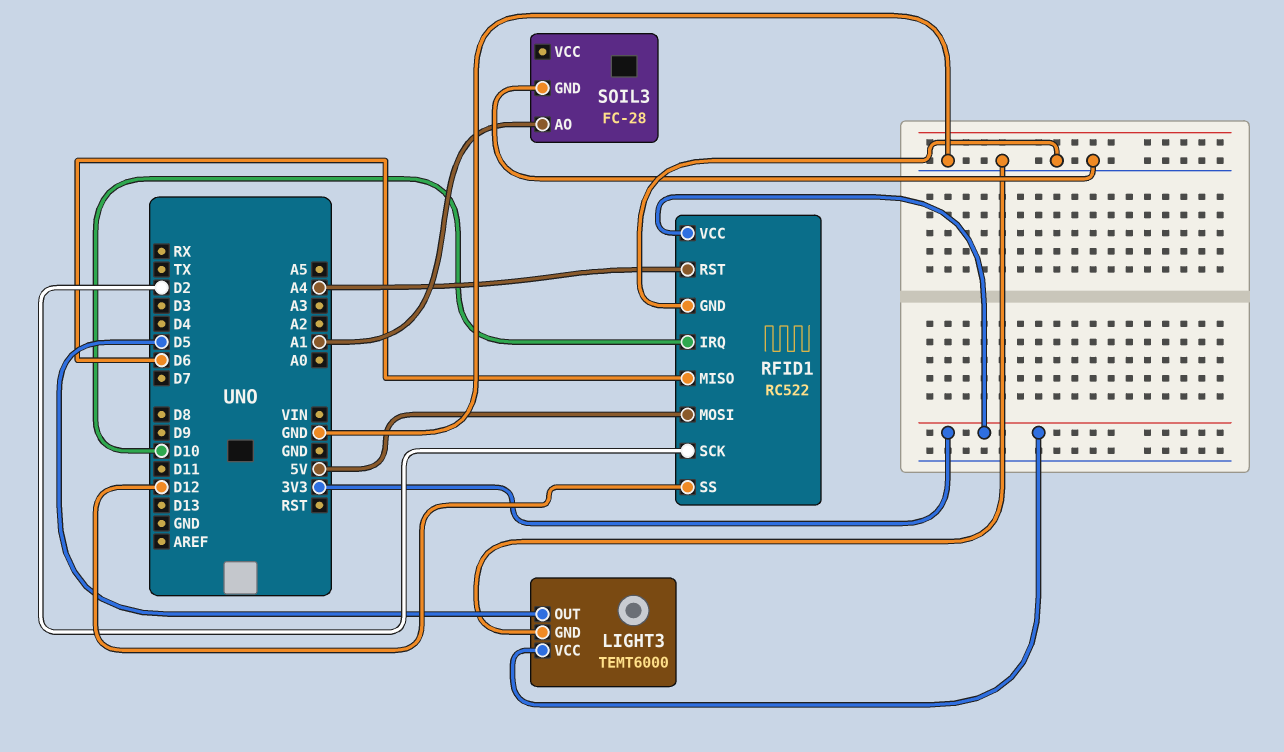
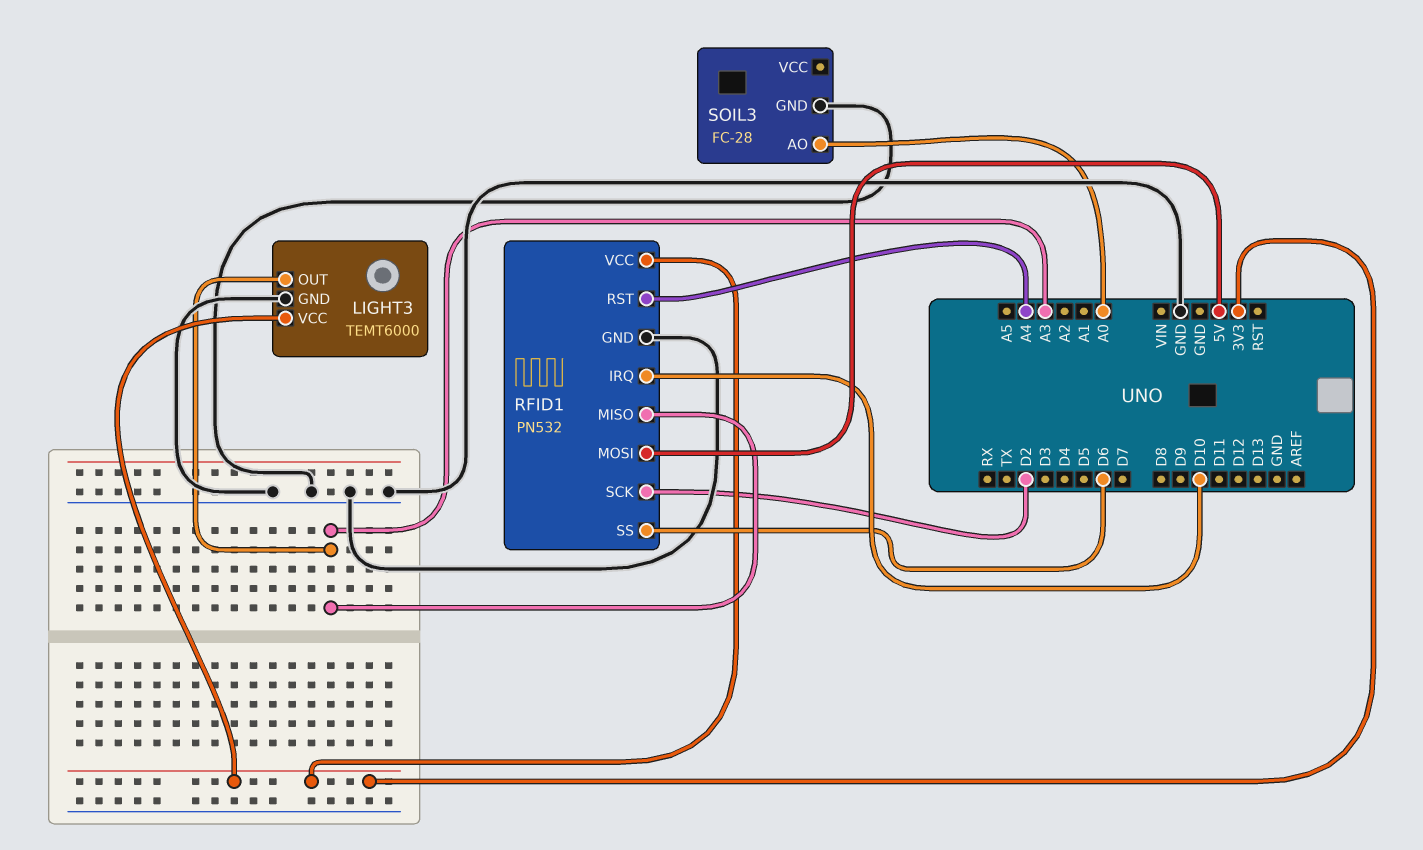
LIGHT3 pin OUT: D5 -> A3
RFID1: RC522 -> PN532
RFID1 pin MISO: D6 -> A3
RFID1 pin SS: D12 -> D6
SOIL3 pin AO: A1 -> A0

